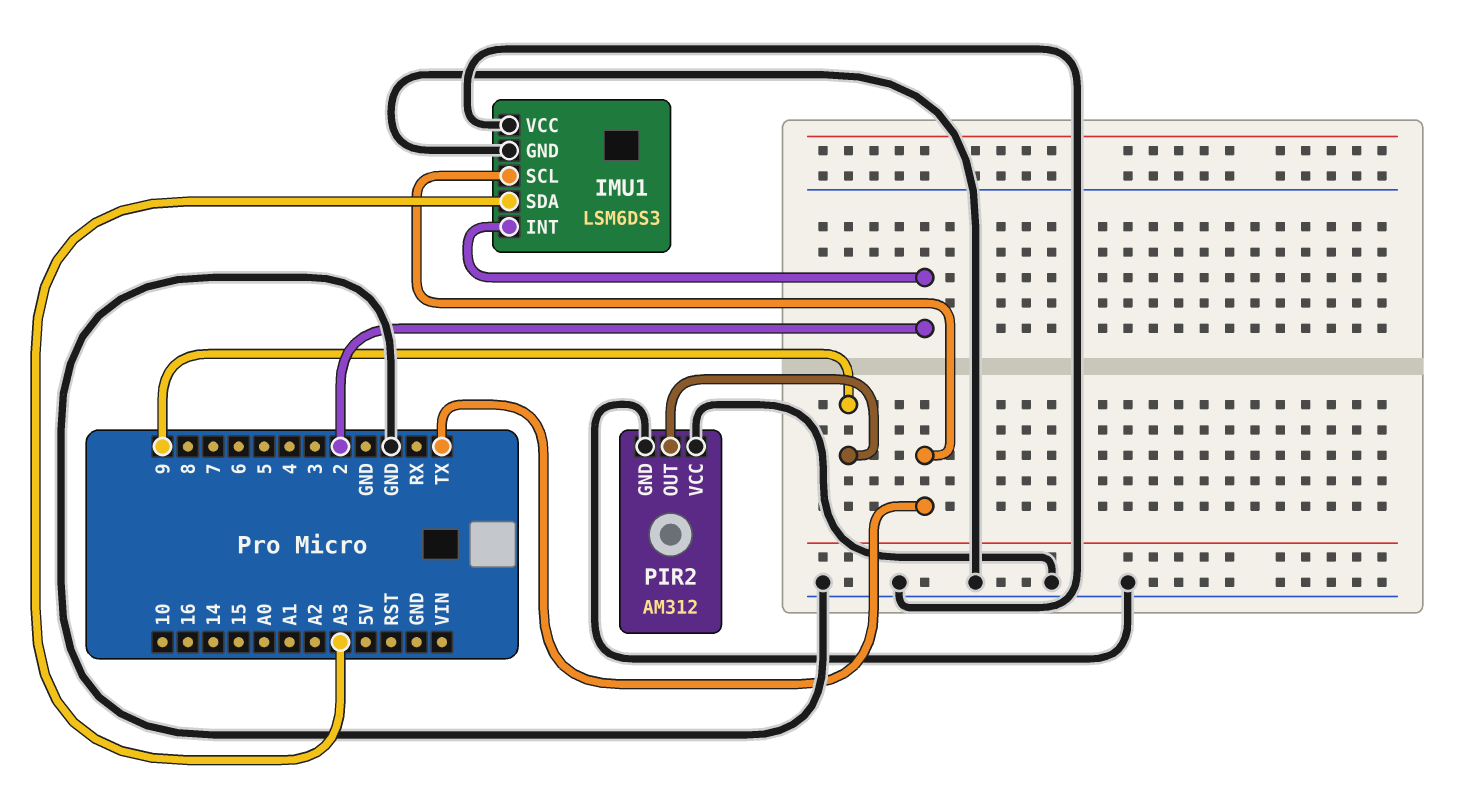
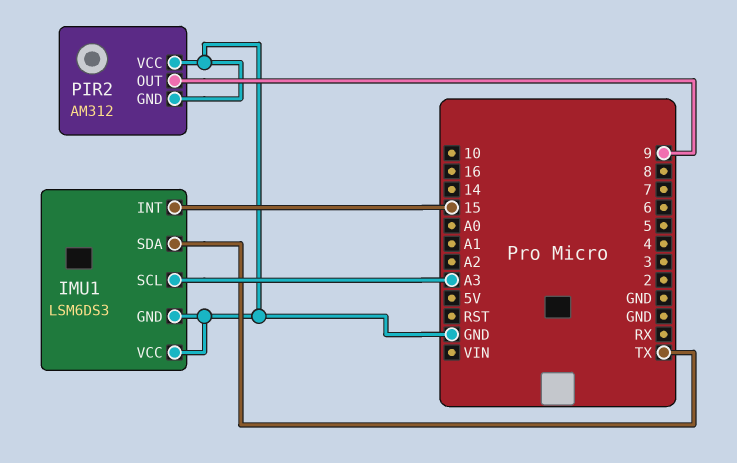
IMU1 pin INT: 2 -> 15
IMU1 pin SCL: TX -> A3
IMU1 pin SDA: A3 -> TX

